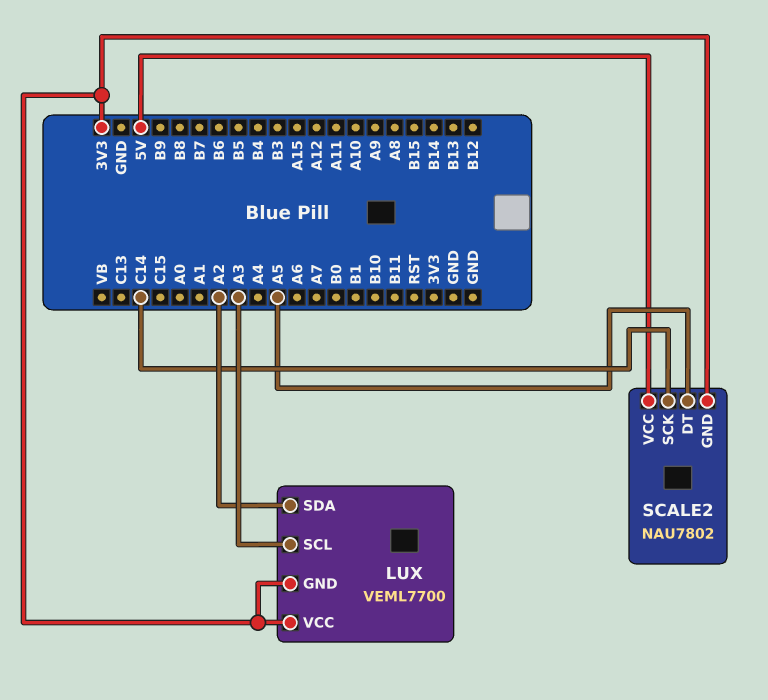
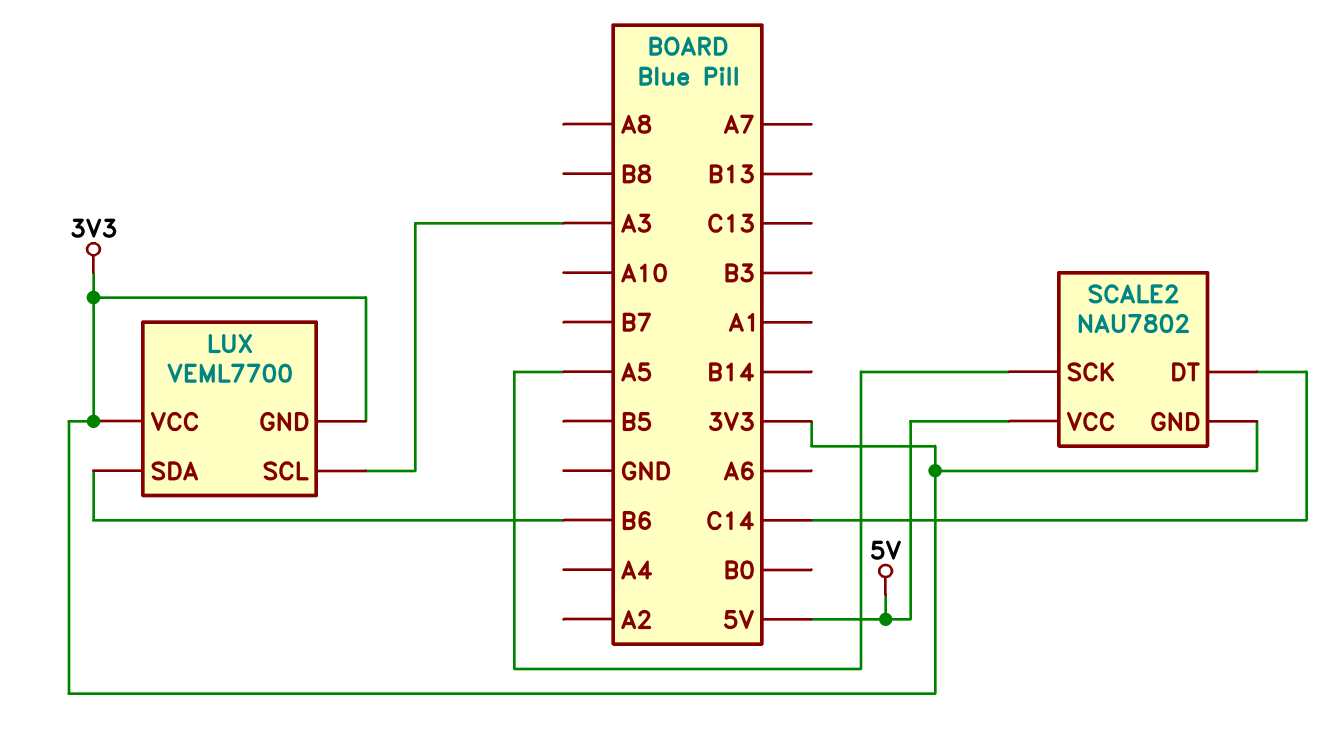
LUX pin SDA: A2 -> B6
SCALE2 pin DT: A5 -> C14
SCALE2 pin SCK: C14 -> A5

